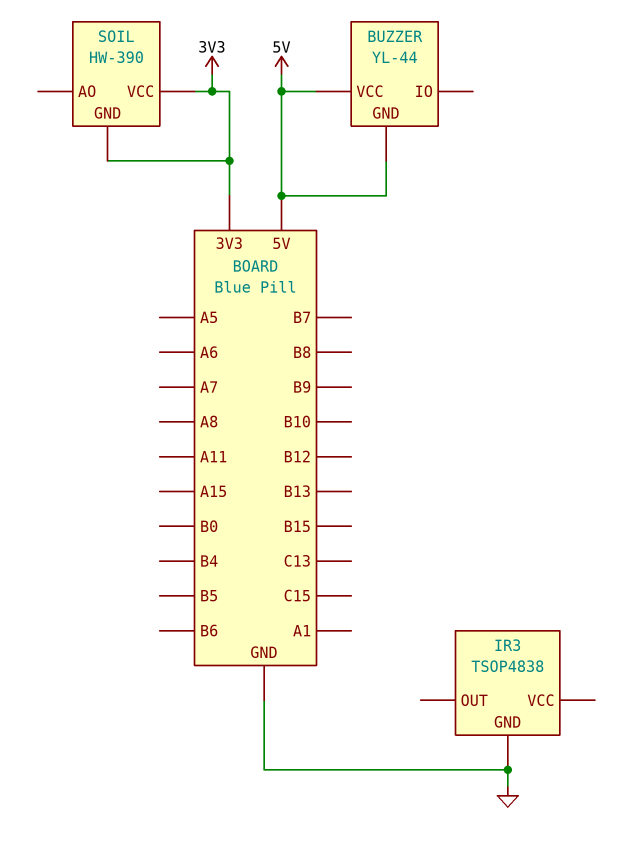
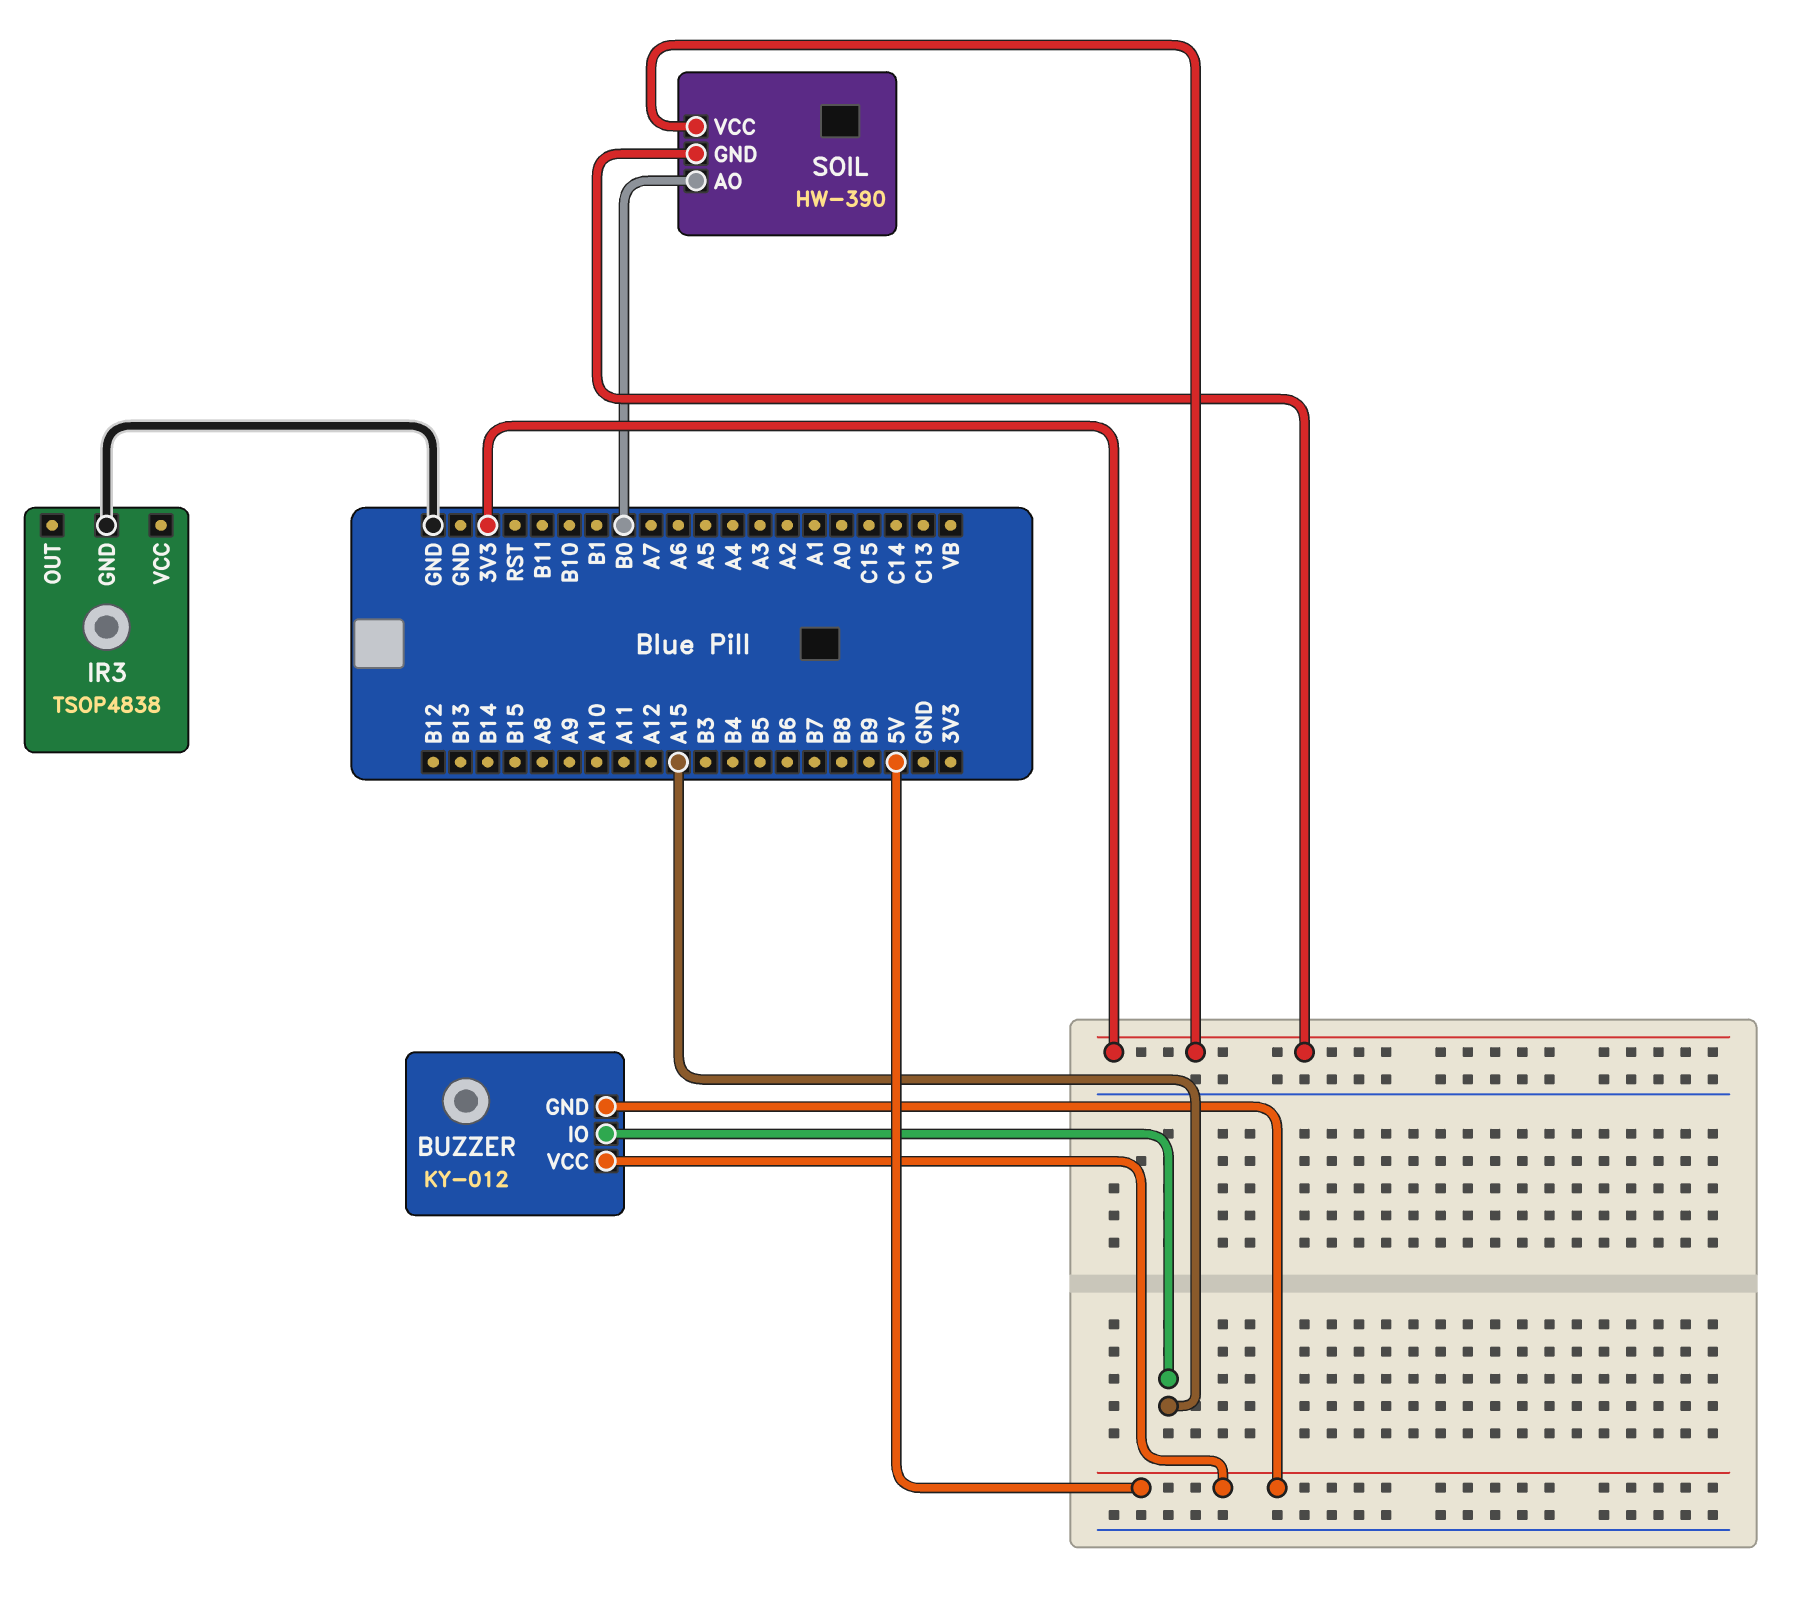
BUZZER: YL-44 -> KY-012
BUZZER pin IO: none -> A15
SOIL pin AO: none -> B0

